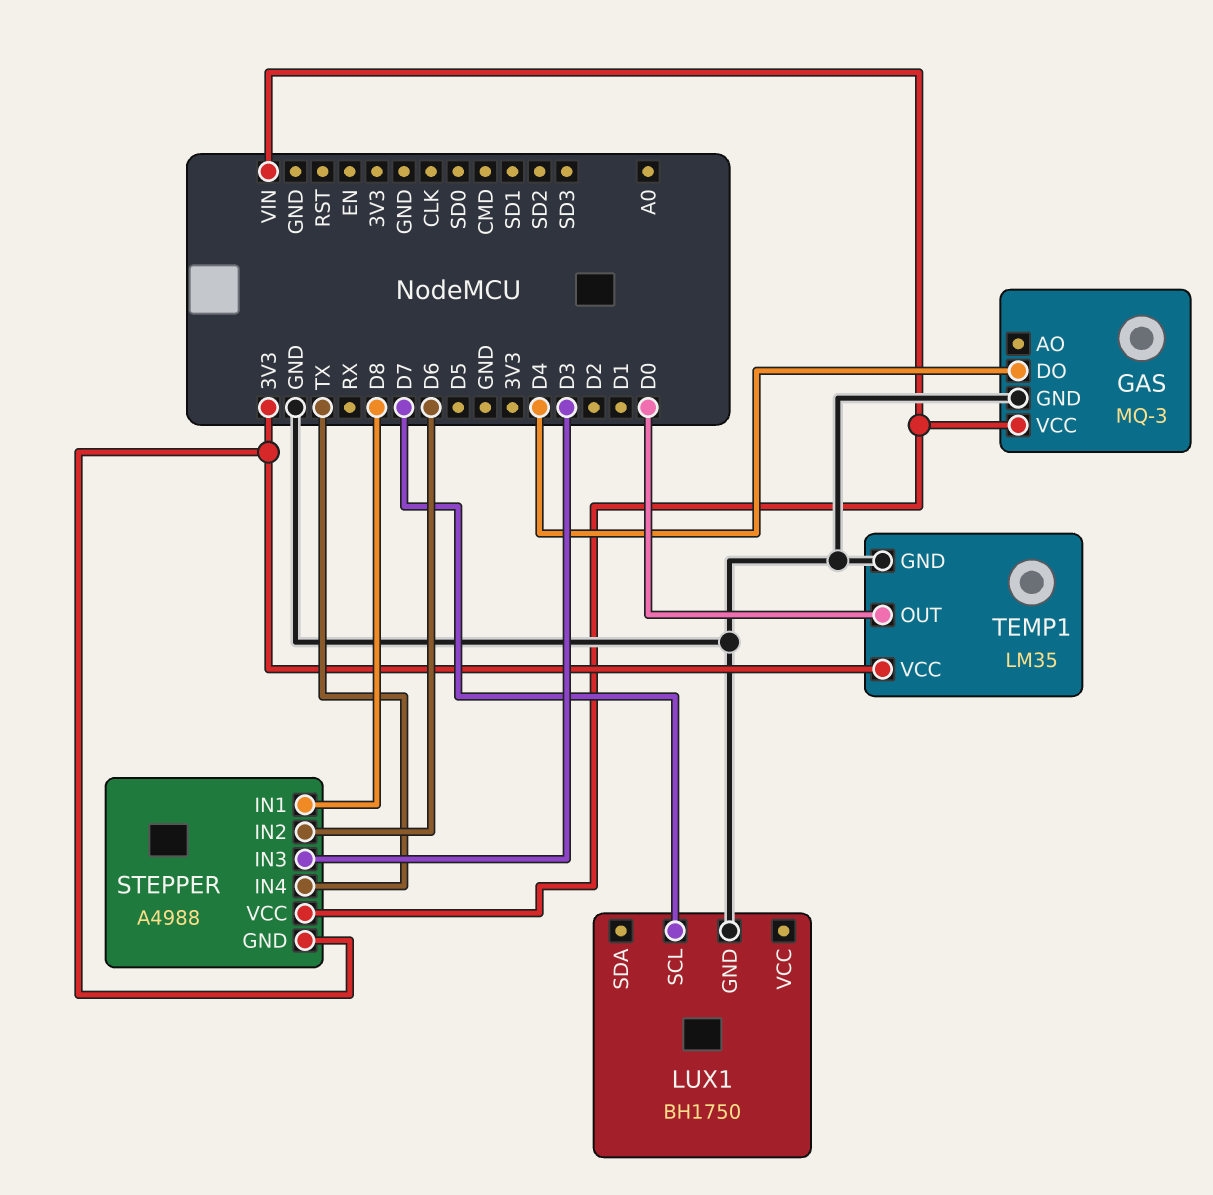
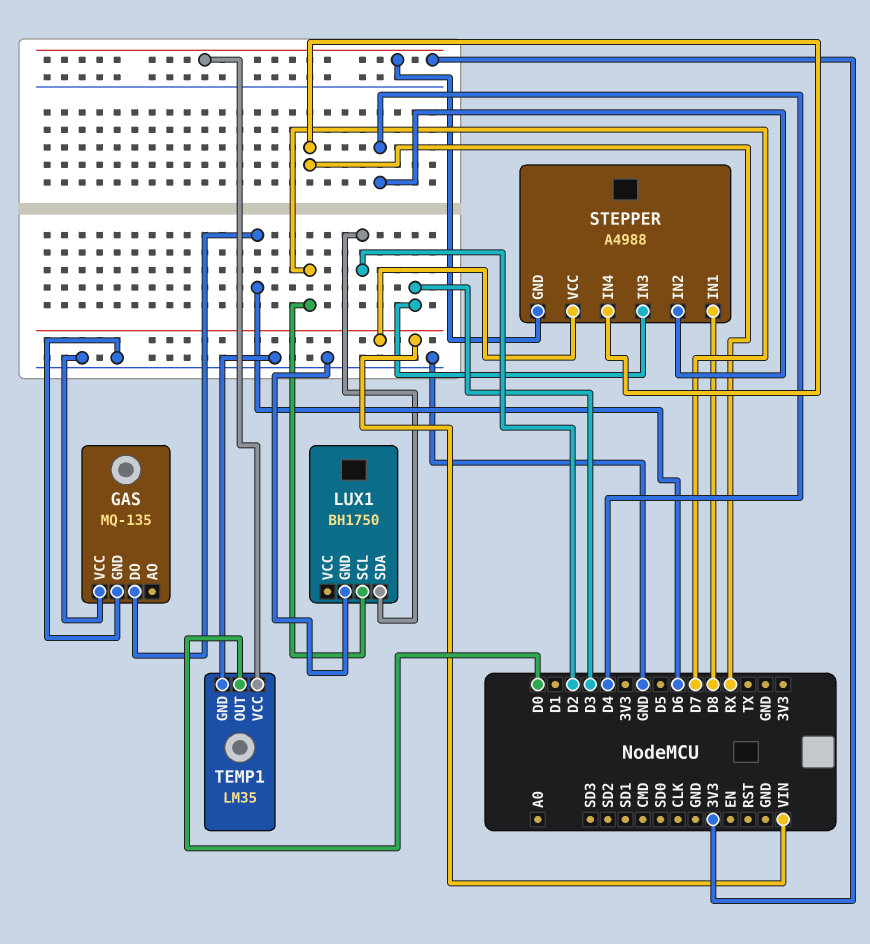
GAS: MQ-3 -> MQ-135
GAS pin DO: D4 -> D6
GAS pin VCC: VIN -> GND
LUX1 pin SDA: none -> D2
STEPPER pin IN2: D6 -> D4
STEPPER pin IN4: TX -> RX

